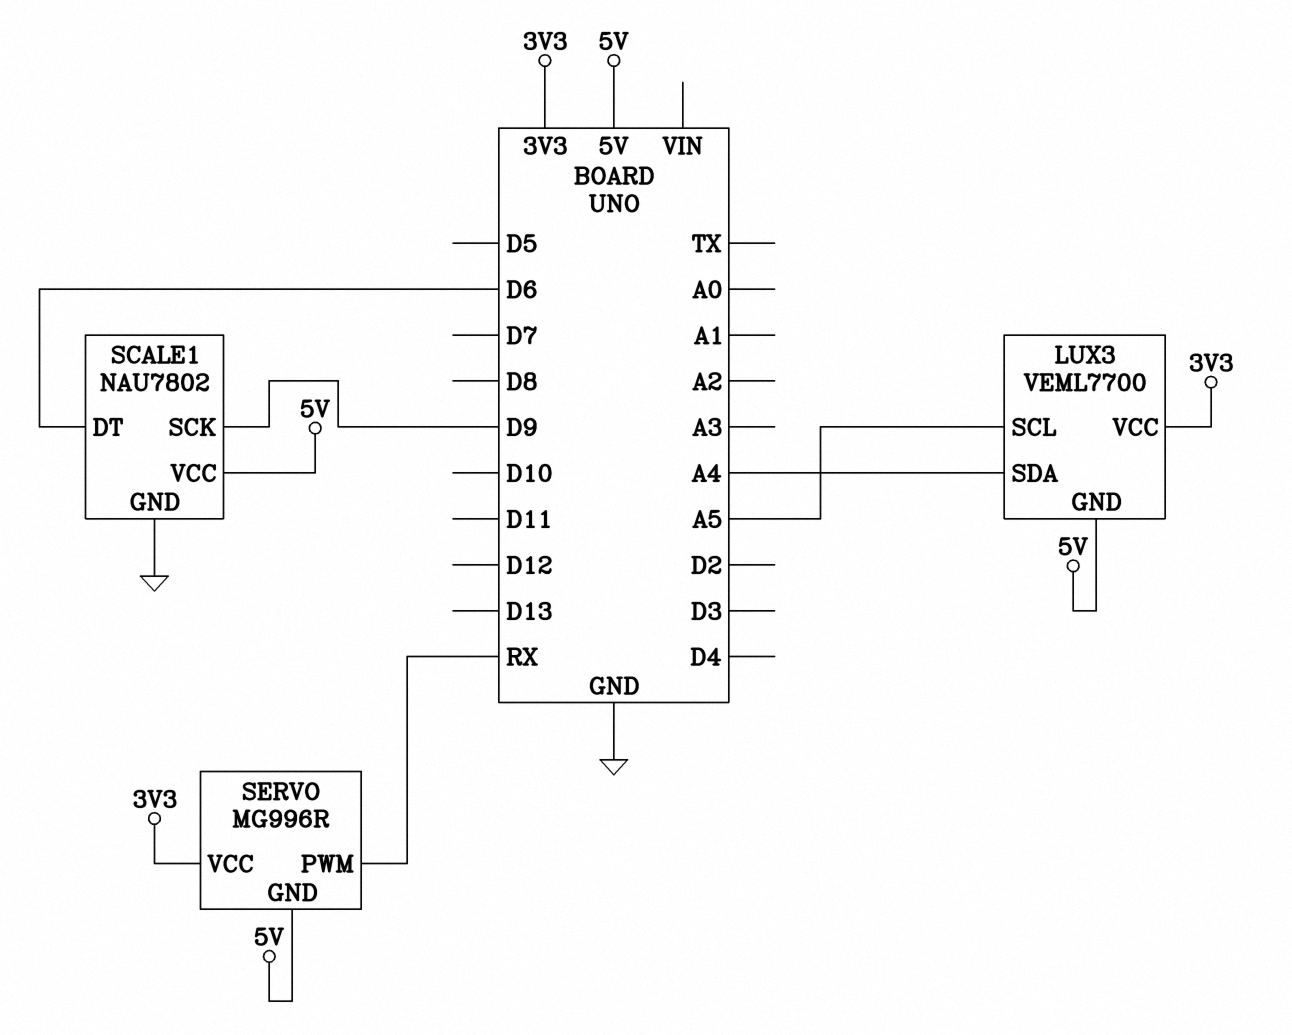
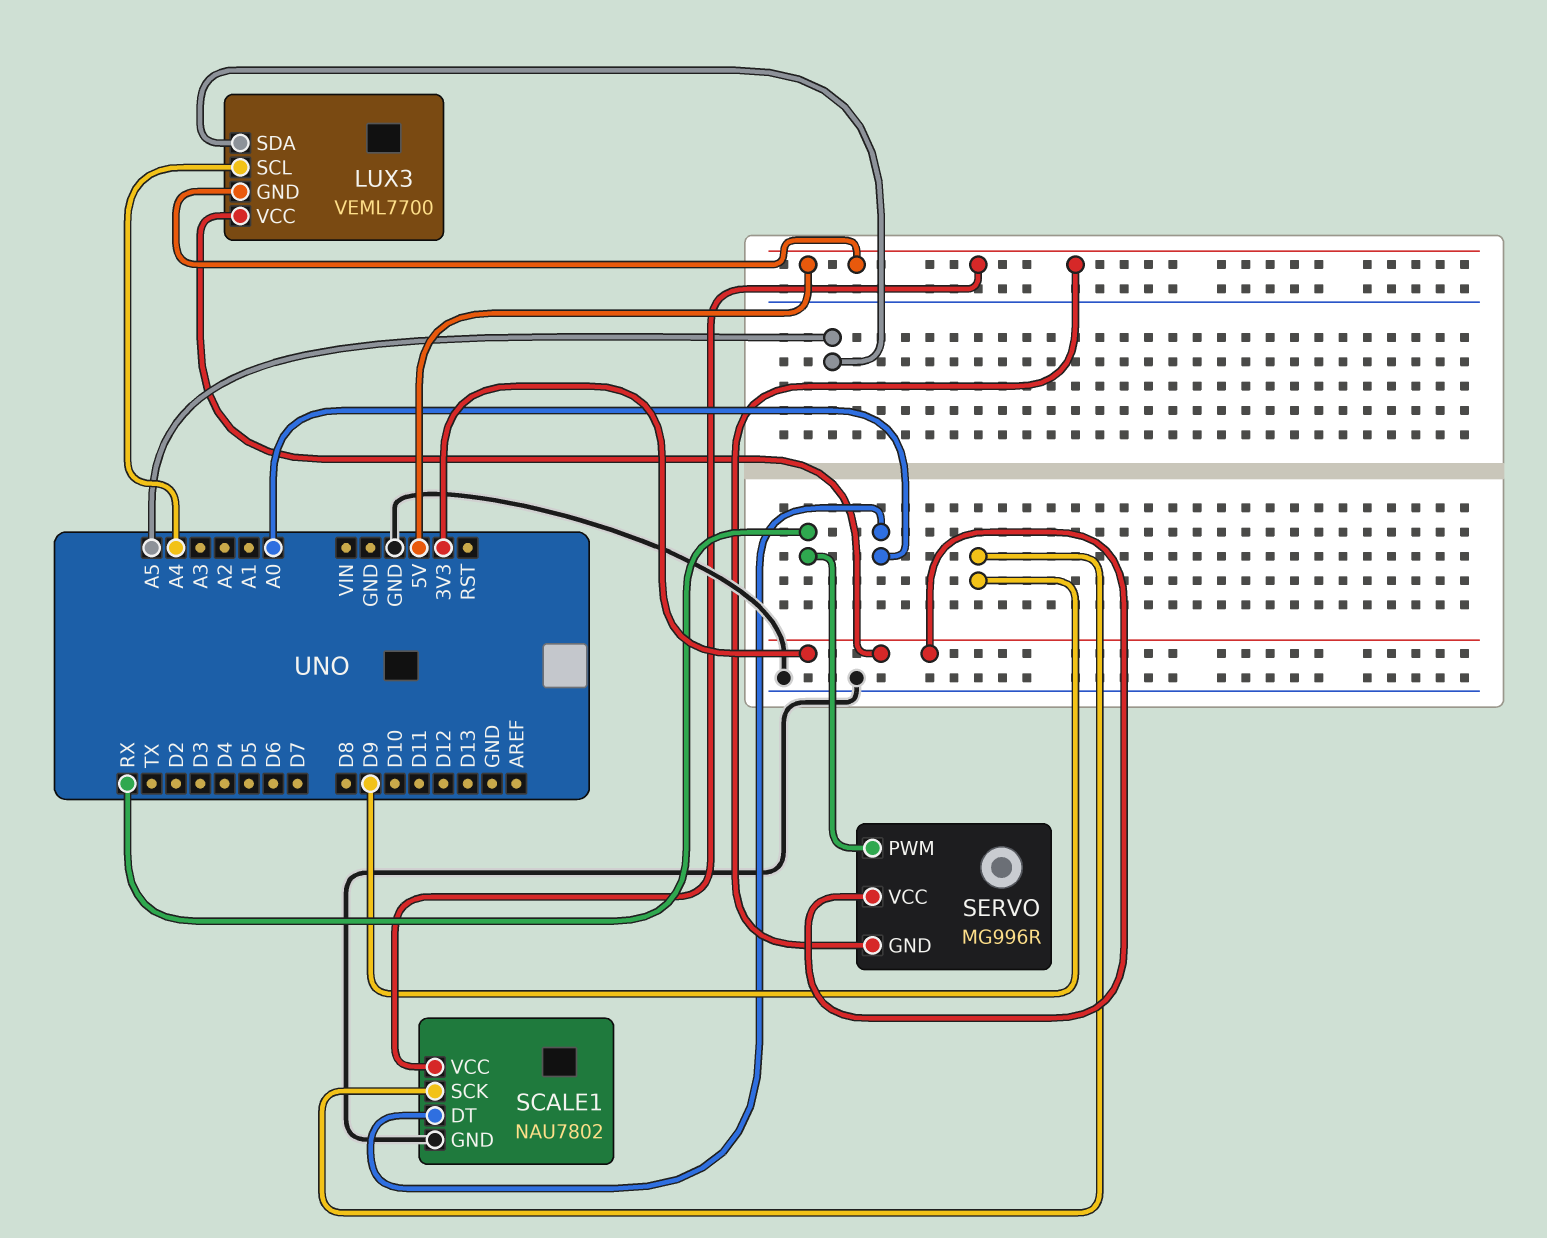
LUX3 pin SCL: A5 -> A4
LUX3 pin SDA: A4 -> A5
SCALE1 pin DT: D6 -> A0

